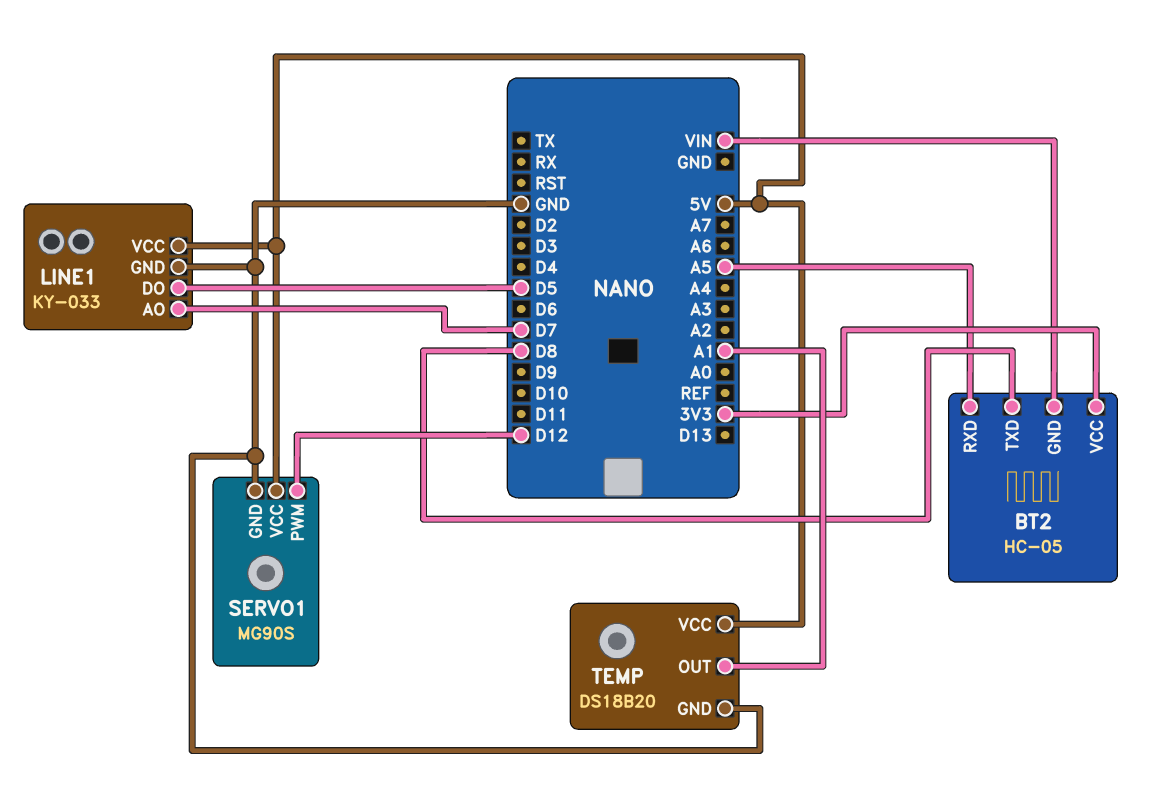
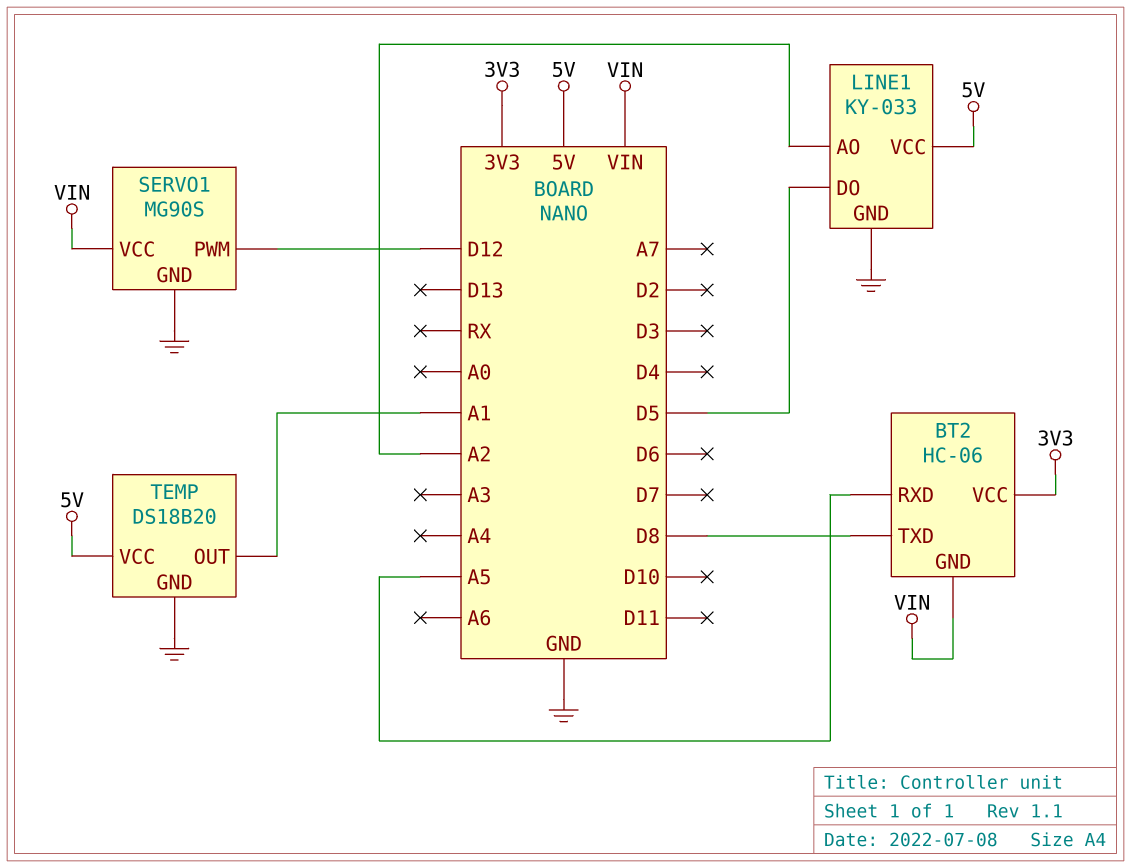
BT2: HC-05 -> HC-06
LINE1 pin AO: D7 -> A2
SERVO1 pin VCC: 5V -> VIN

